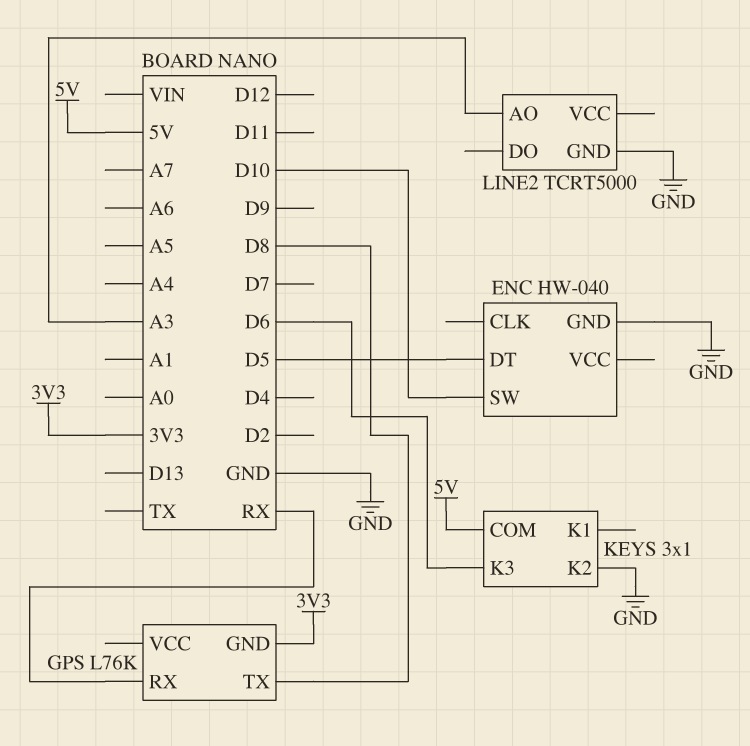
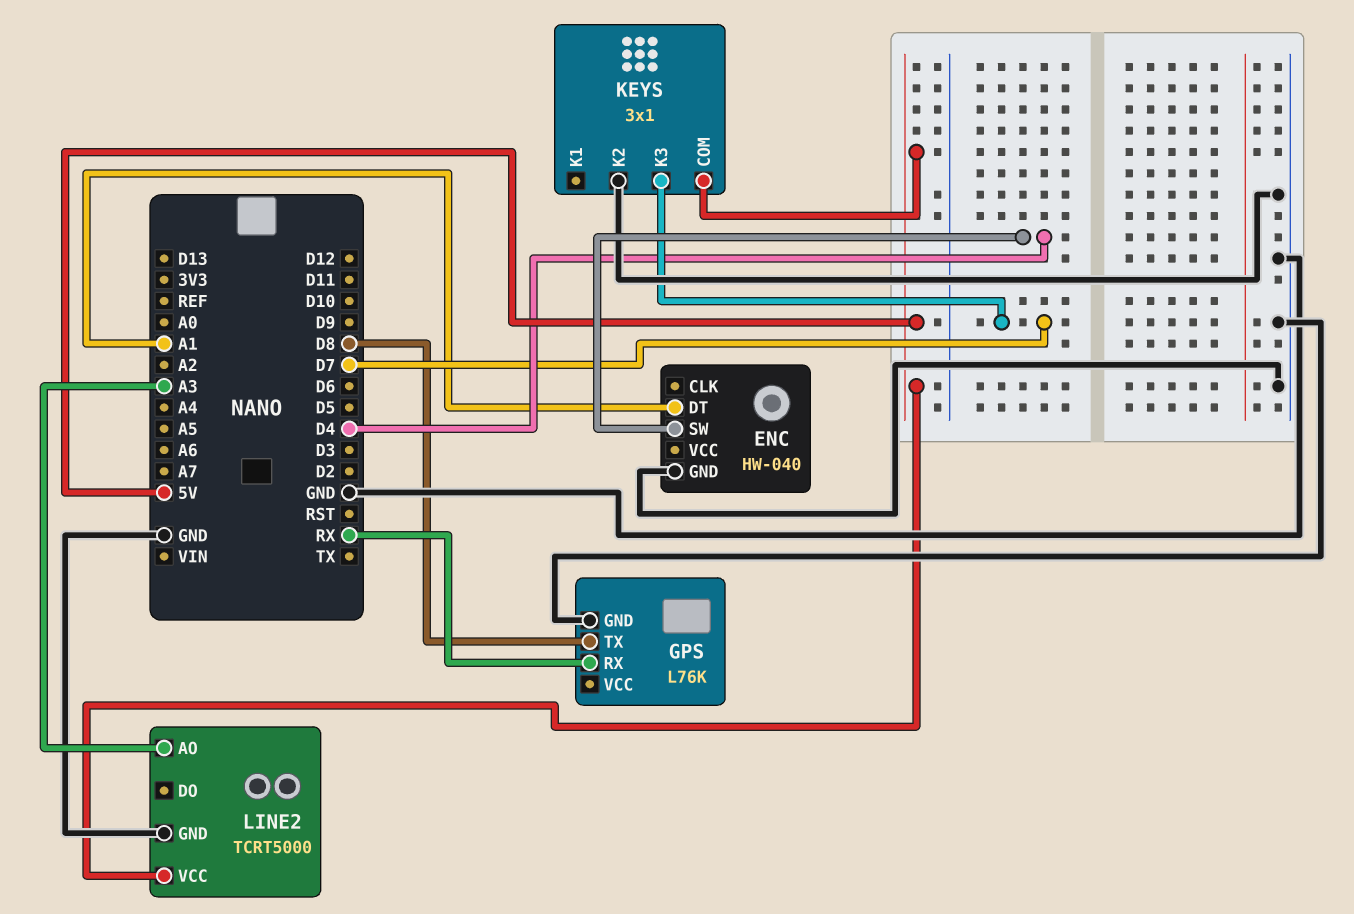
ENC pin DT: D5 -> A1
ENC pin SW: D10 -> D4
GPS pin GND: 3V3 -> GND
KEYS pin K3: D6 -> D7
LINE2 pin VCC: none -> 5V

